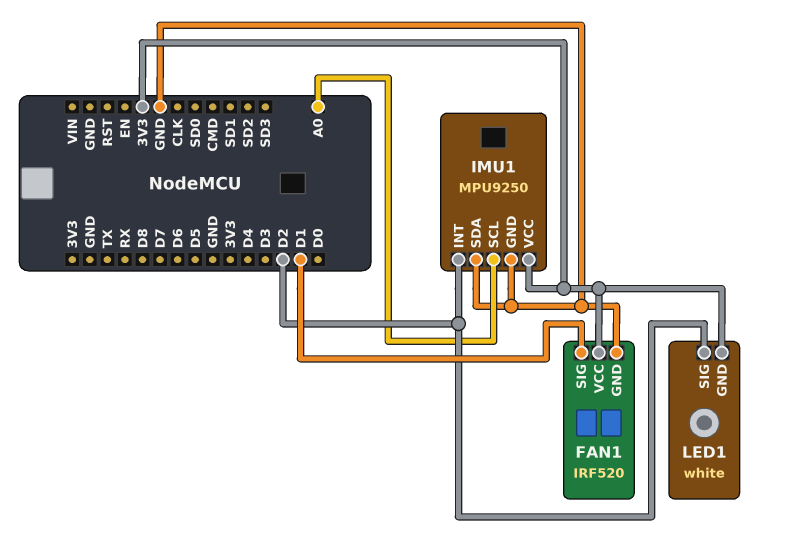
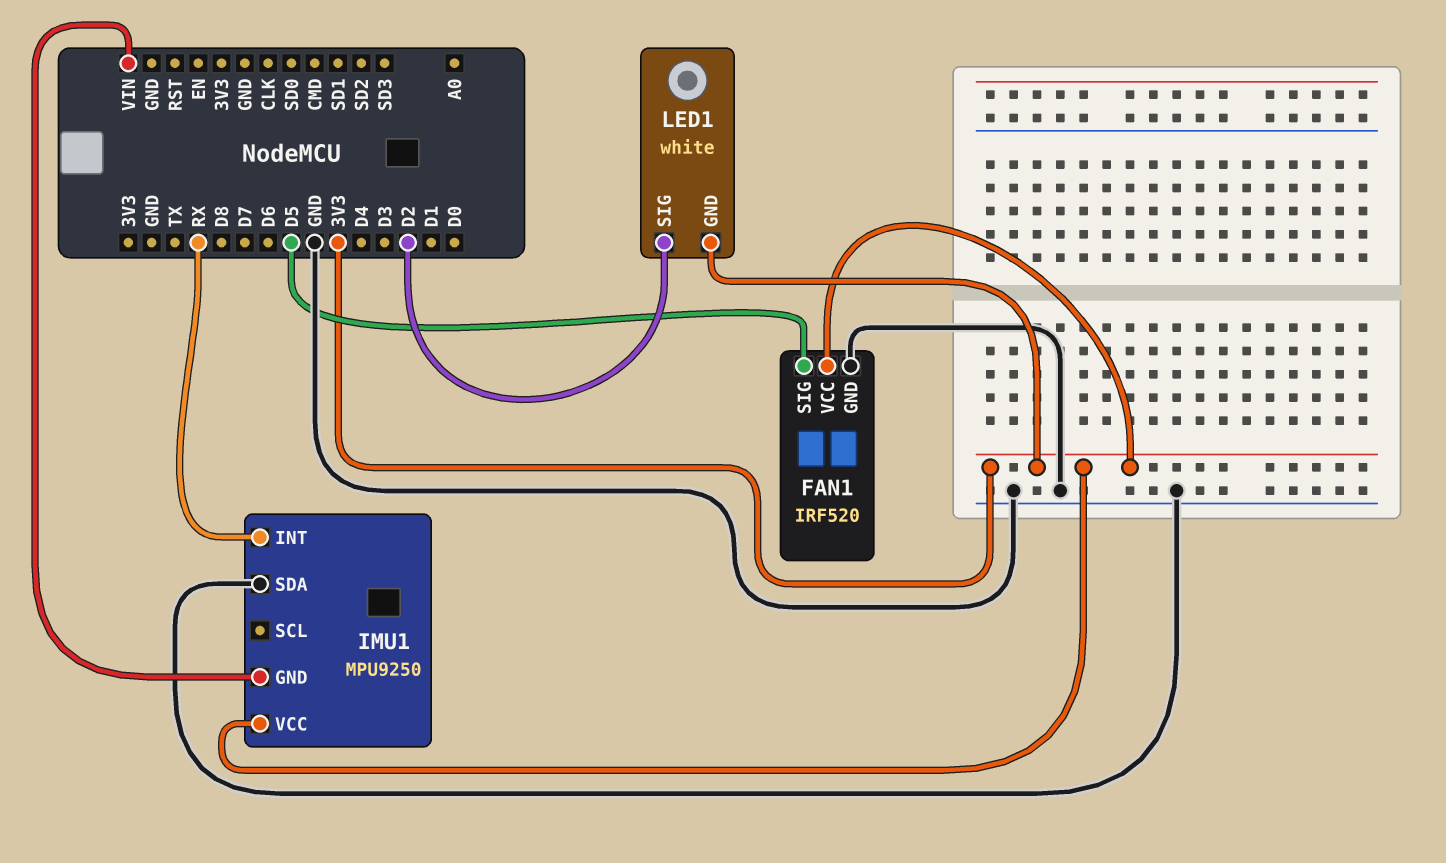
FAN1 pin SIG: D1 -> D5
IMU1 pin GND: GND -> VIN
IMU1 pin INT: D2 -> RX
IMU1 pin SCL: A0 -> none

